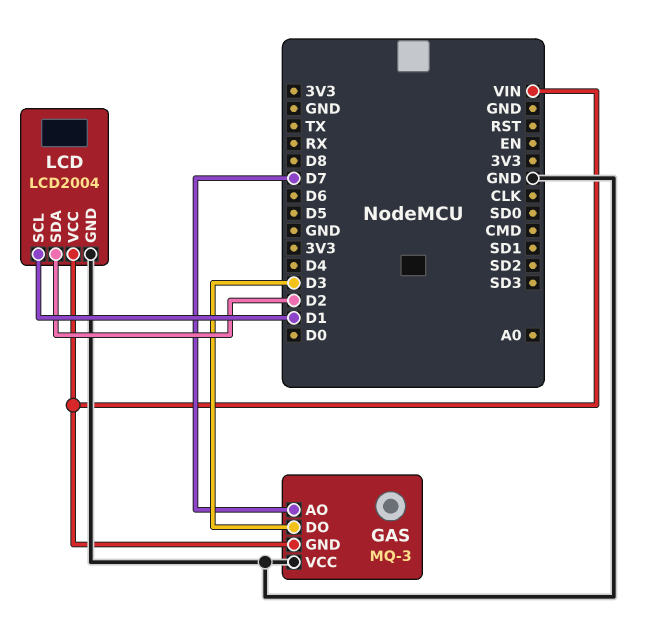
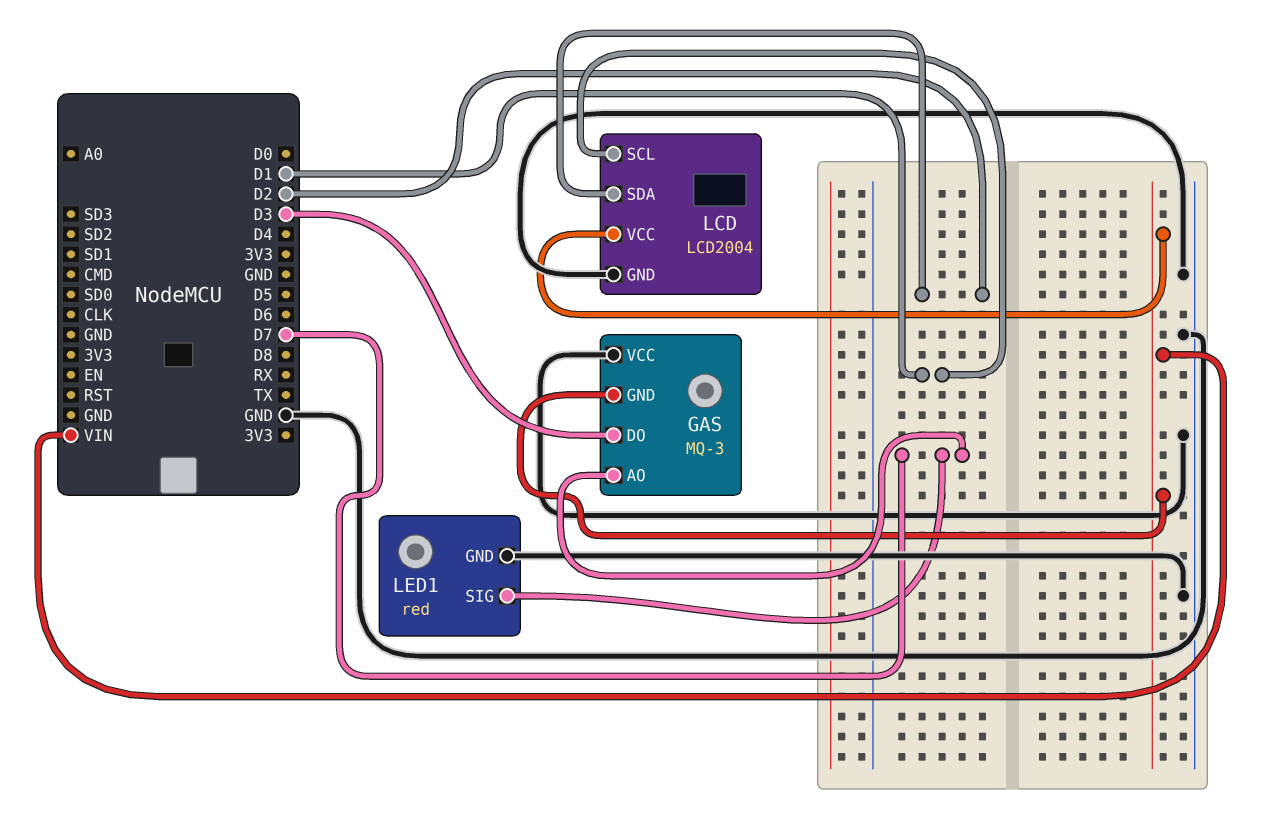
LED1: none -> red
LED1 pin GND: none -> GND
LED1 pin SIG: none -> D7

